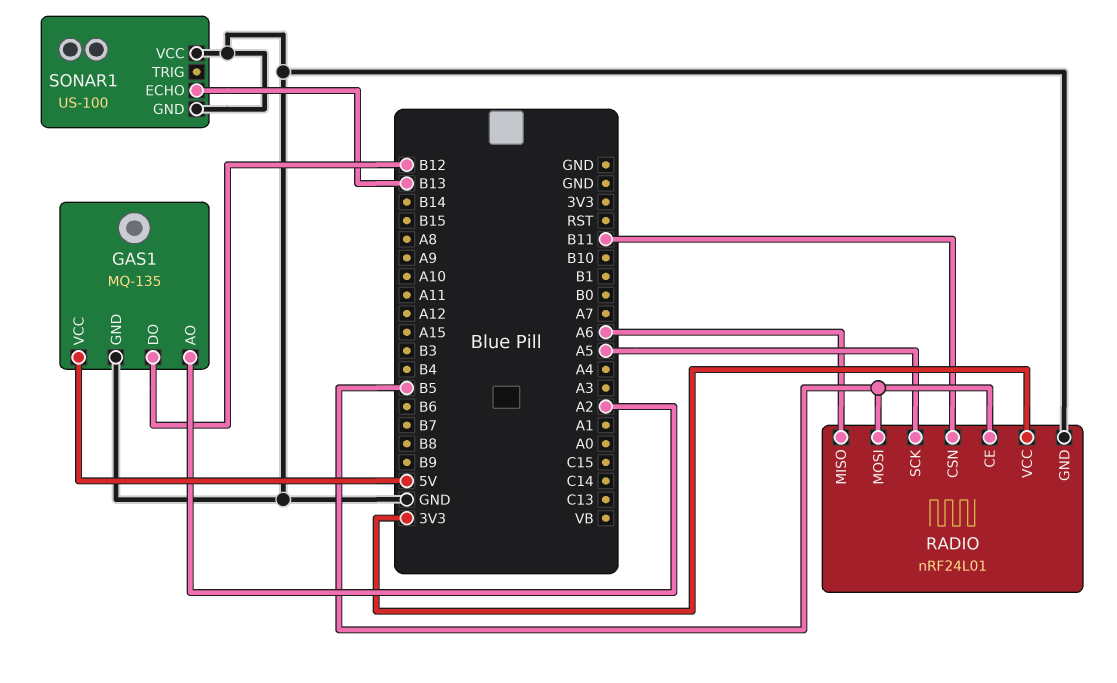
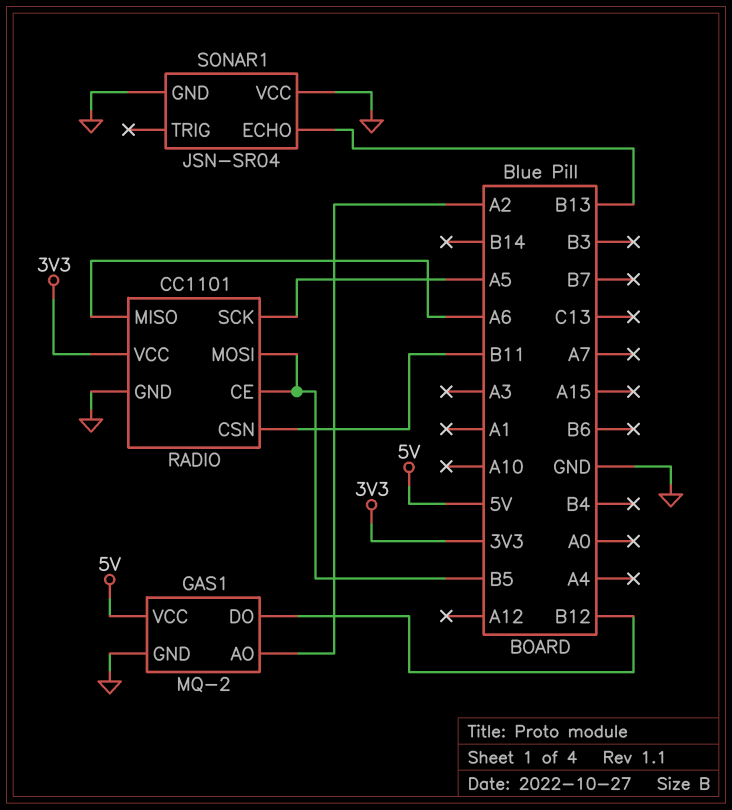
GAS1: MQ-135 -> MQ-2
RADIO: nRF24L01 -> CC1101
SONAR1: US-100 -> JSN-SR04

